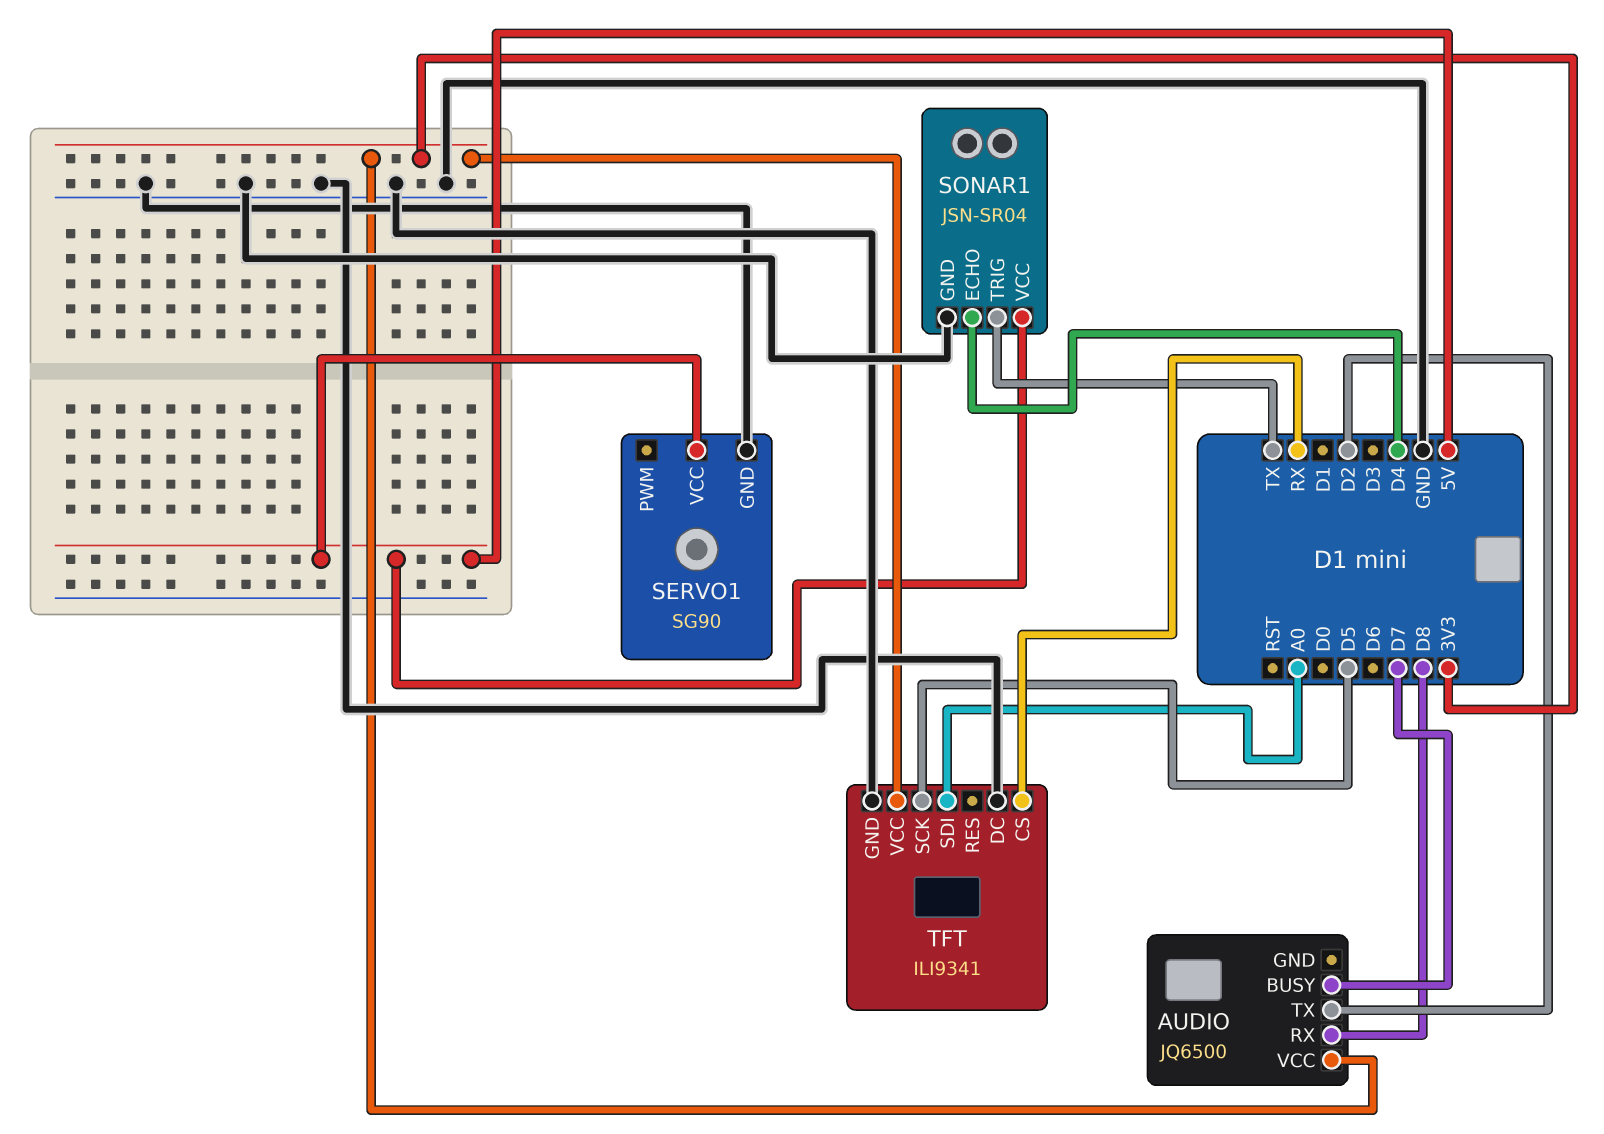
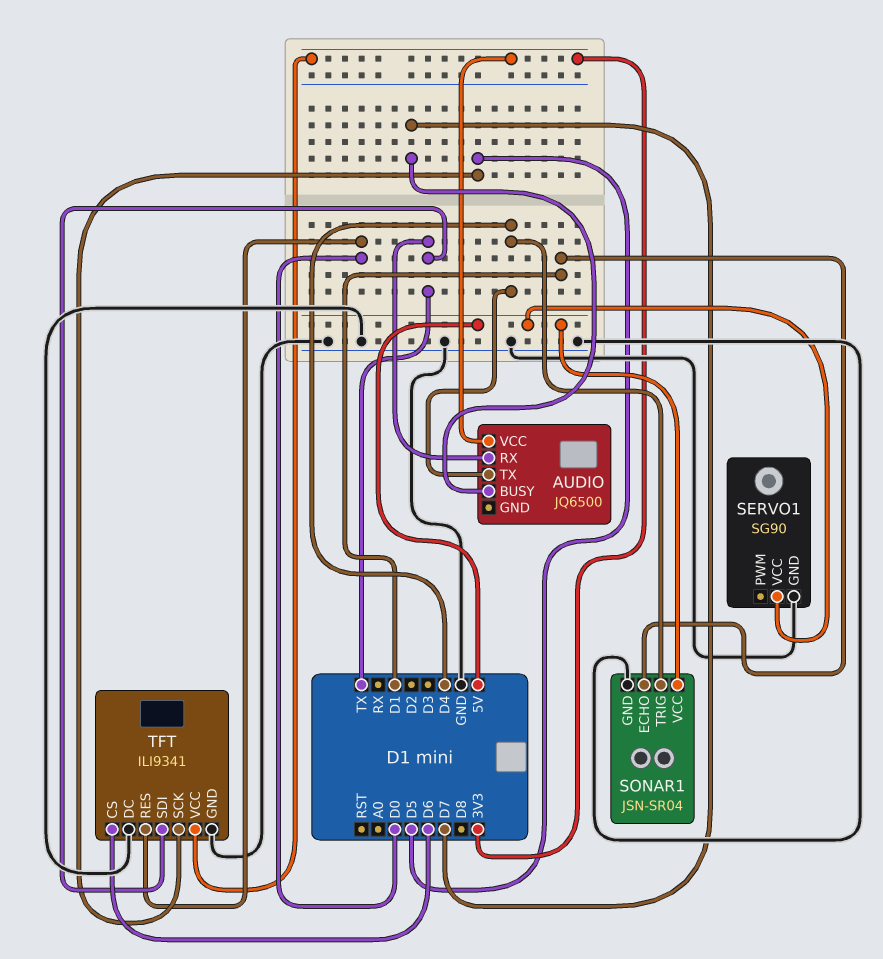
AUDIO pin RX: D8 -> TX
AUDIO pin TX: D2 -> D4
SONAR1 pin ECHO: D4 -> D1
SONAR1 pin TRIG: TX -> D4
TFT pin CS: RX -> D6
TFT pin RES: none -> D0
TFT pin SDI: A0 -> TX

